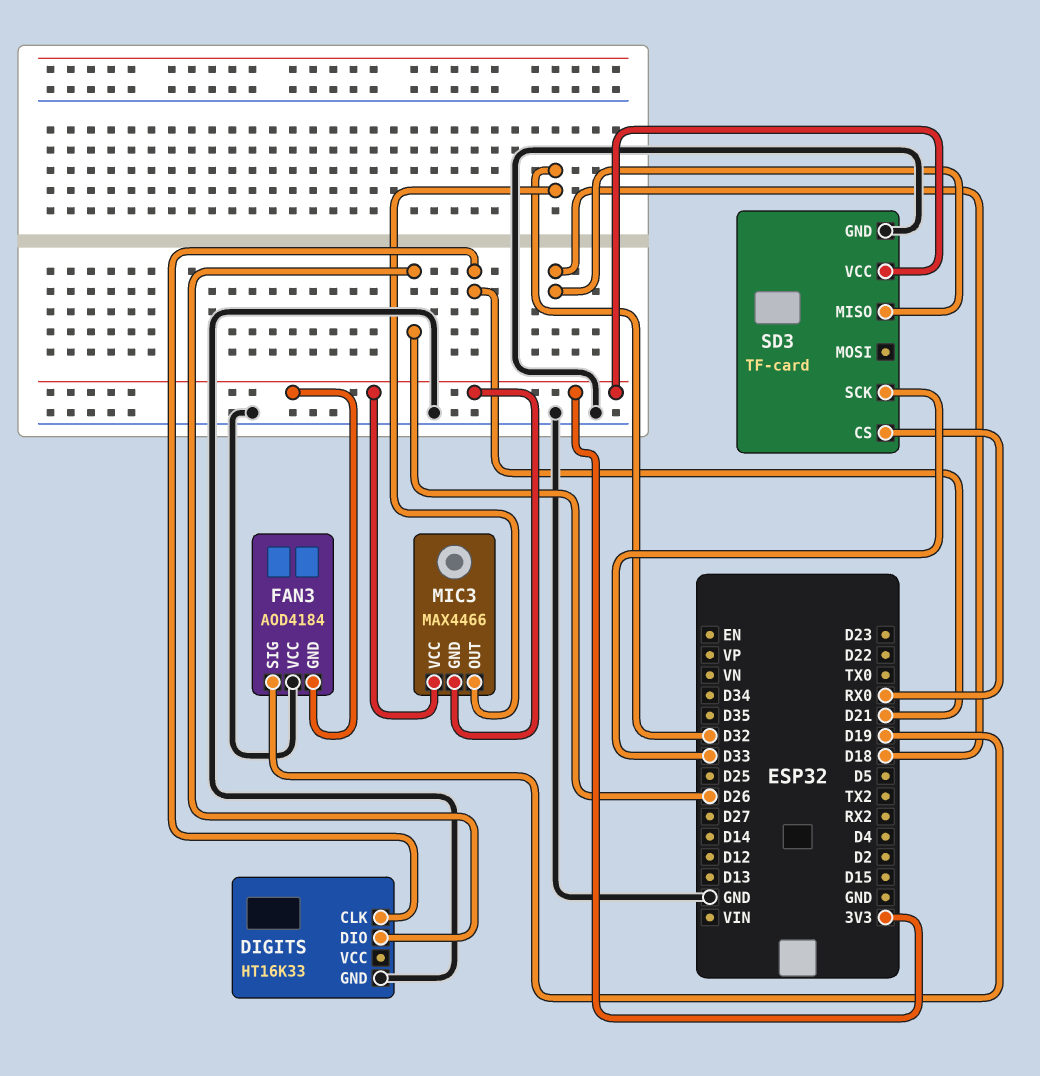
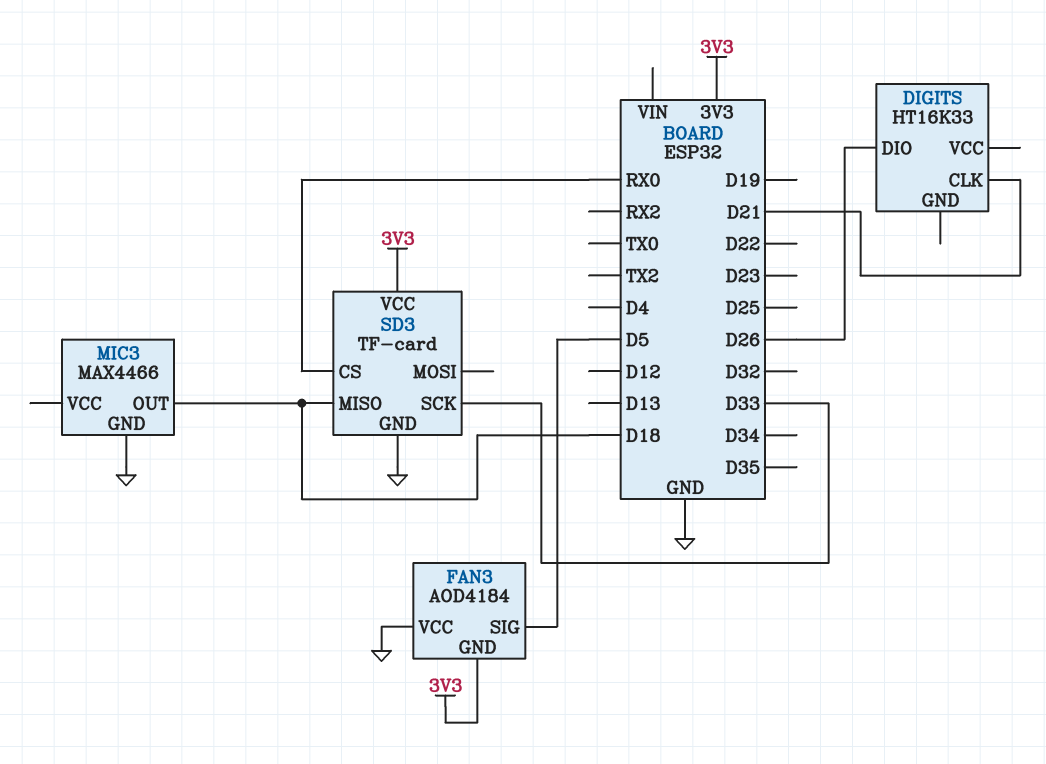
DIGITS pin GND: GND -> none
FAN3 pin SIG: D19 -> D5
MIC3 pin GND: 3V3 -> GND
MIC3 pin OUT: D32 -> D18
MIC3 pin VCC: 3V3 -> none

